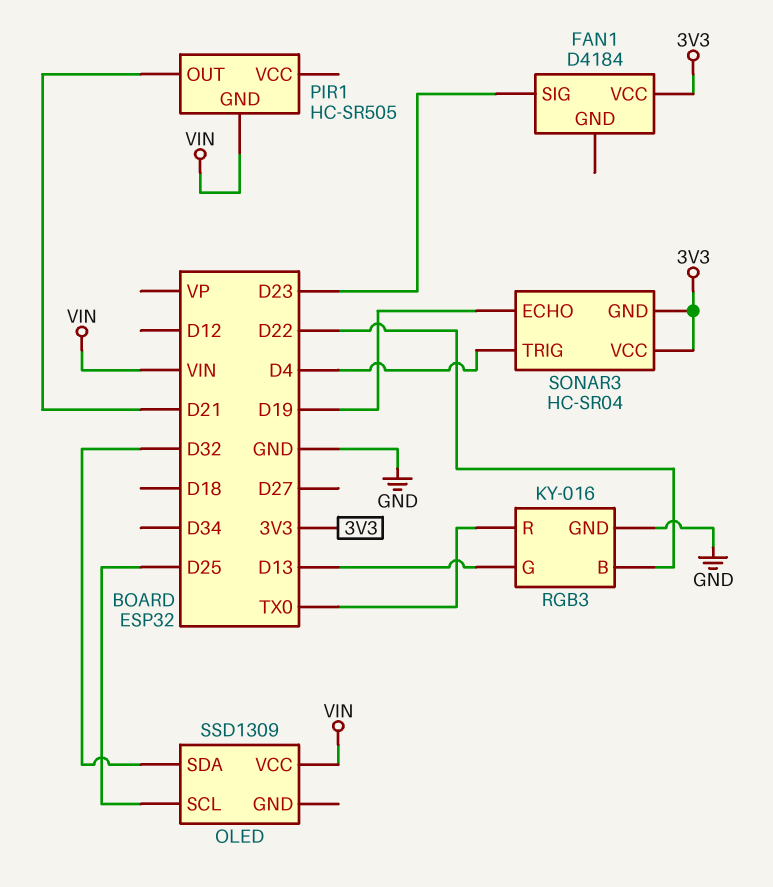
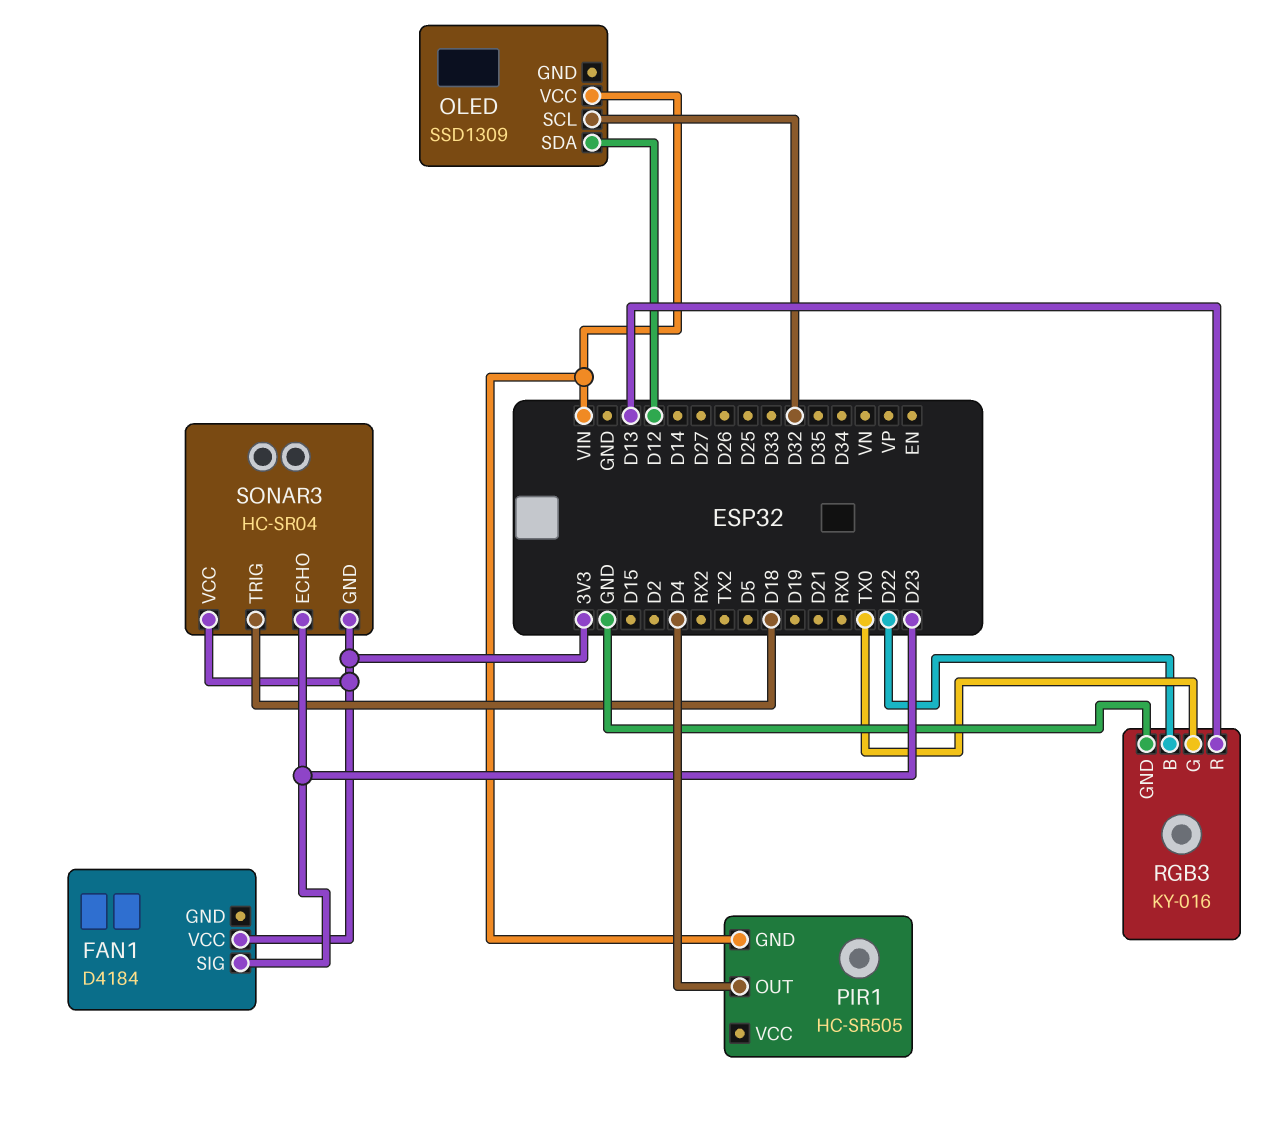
OLED pin SCL: D25 -> D32
OLED pin SDA: D32 -> D12
PIR1 pin OUT: D21 -> D4
RGB3 pin G: D13 -> TX0
RGB3 pin R: TX0 -> D13
SONAR3 pin ECHO: D19 -> D23
SONAR3 pin TRIG: D4 -> D18

